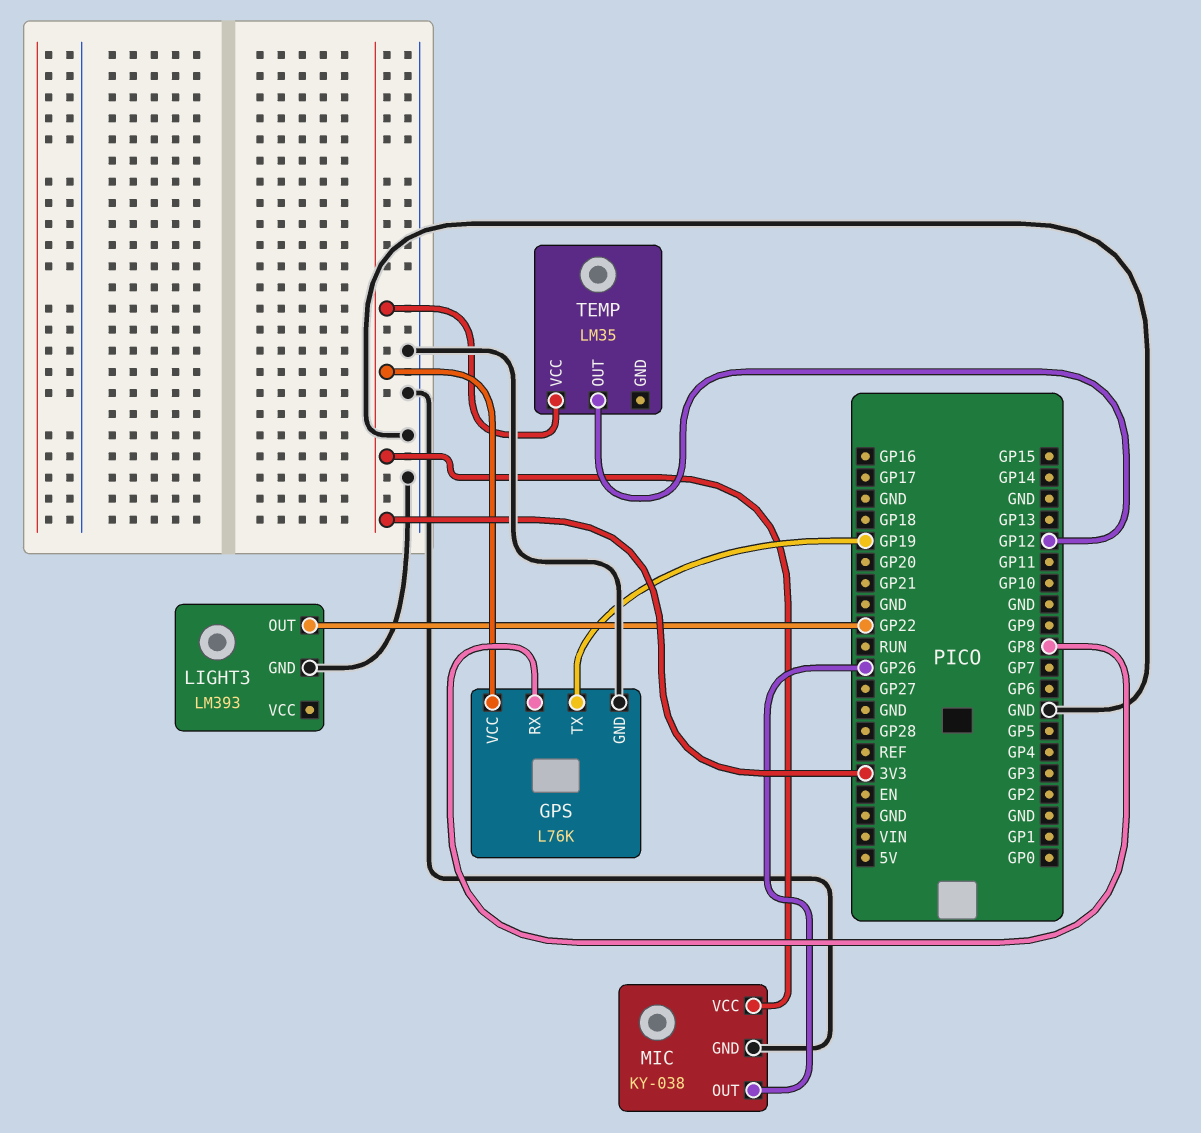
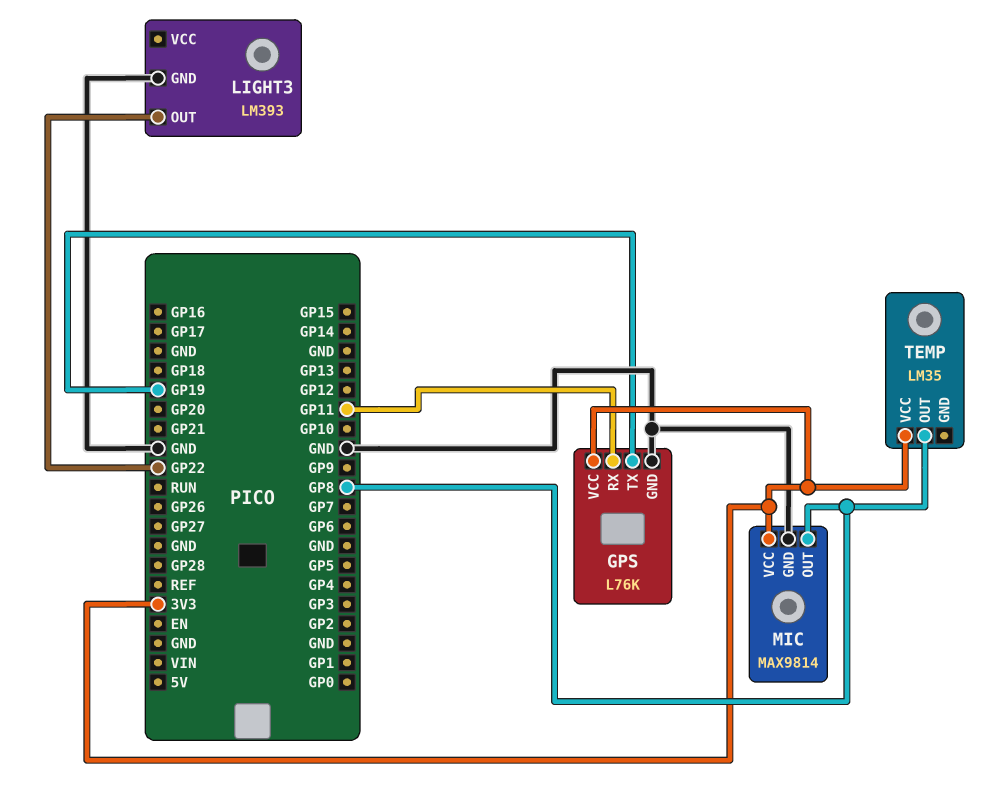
GPS pin RX: GP8 -> GP11
MIC: KY-038 -> MAX9814
MIC pin OUT: GP26 -> GP8
TEMP pin OUT: GP12 -> GP8

